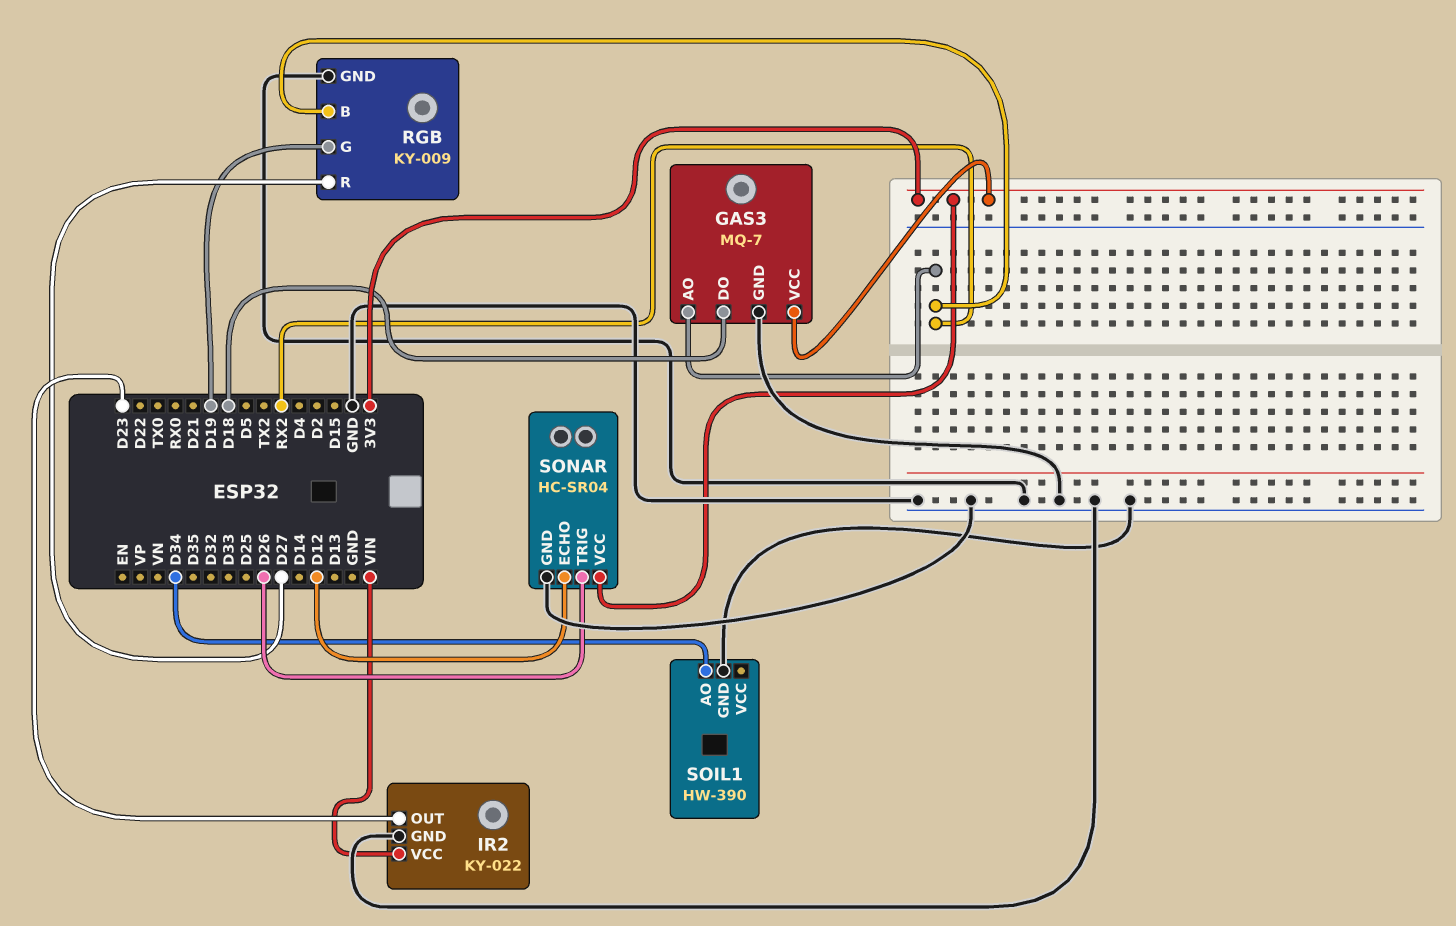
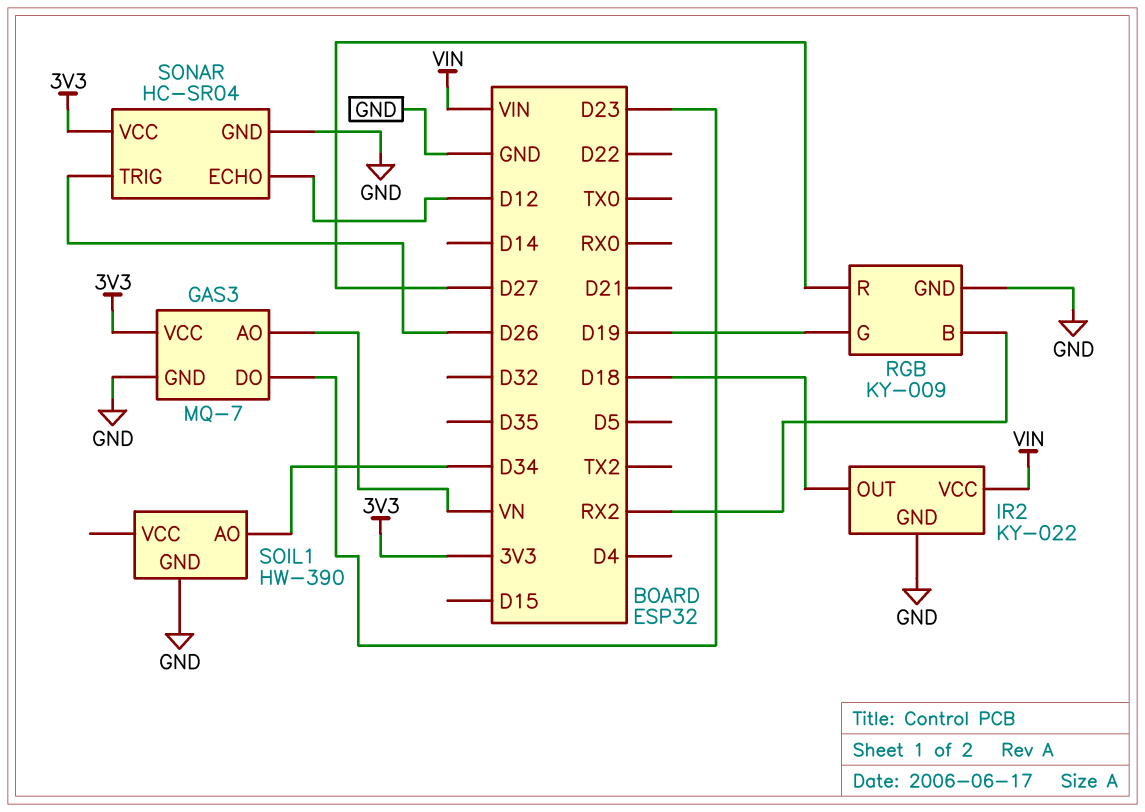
GAS3 pin AO: RX2 -> VN
GAS3 pin DO: D18 -> D23
IR2 pin OUT: D23 -> D18

